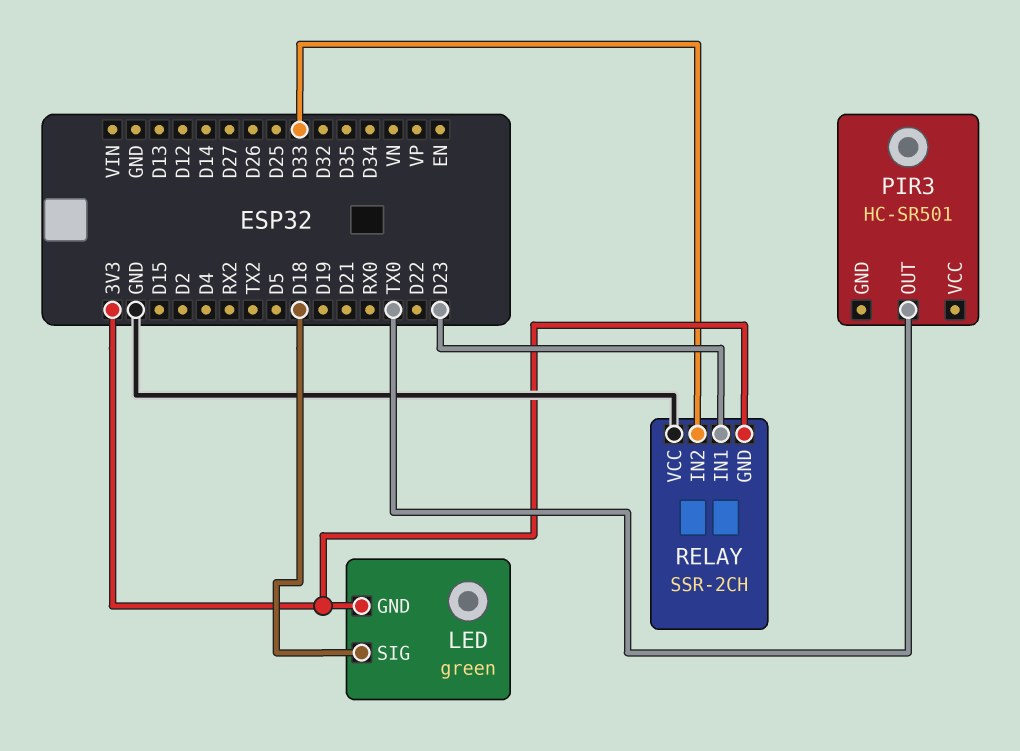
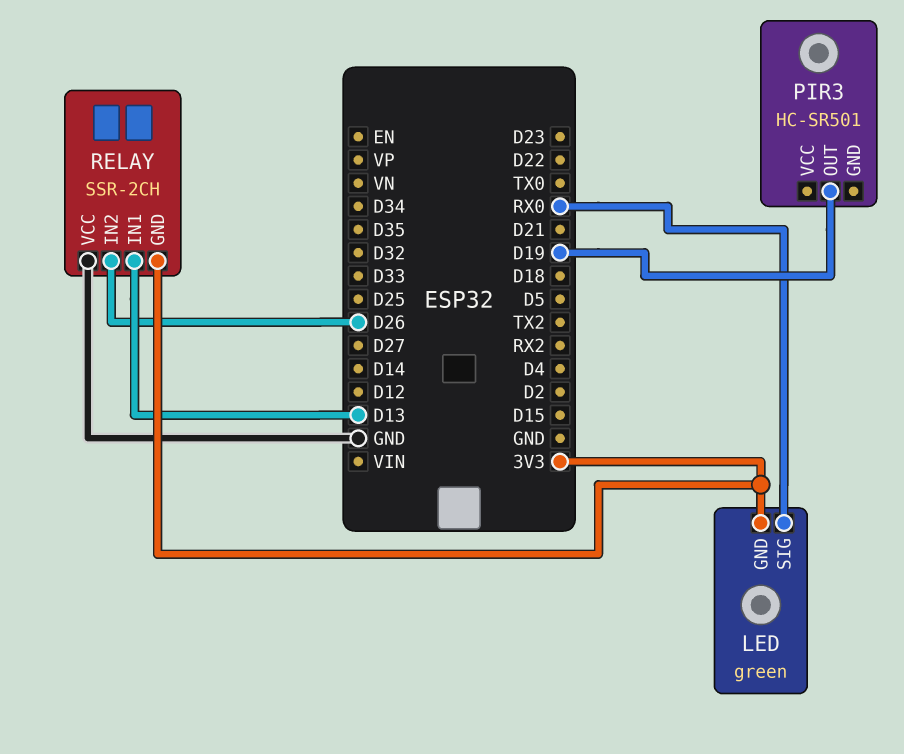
LED pin SIG: D18 -> RX0
PIR3 pin OUT: TX0 -> D19
RELAY pin IN1: D23 -> D13
RELAY pin IN2: D33 -> D26

